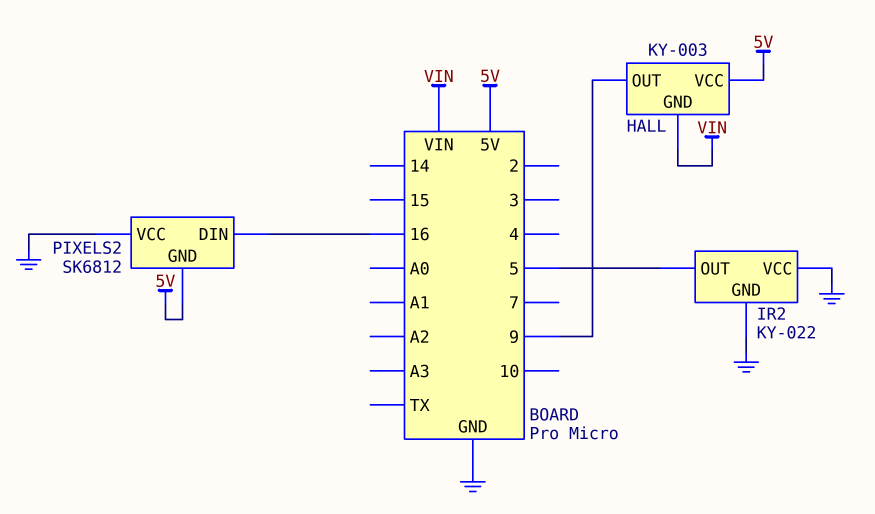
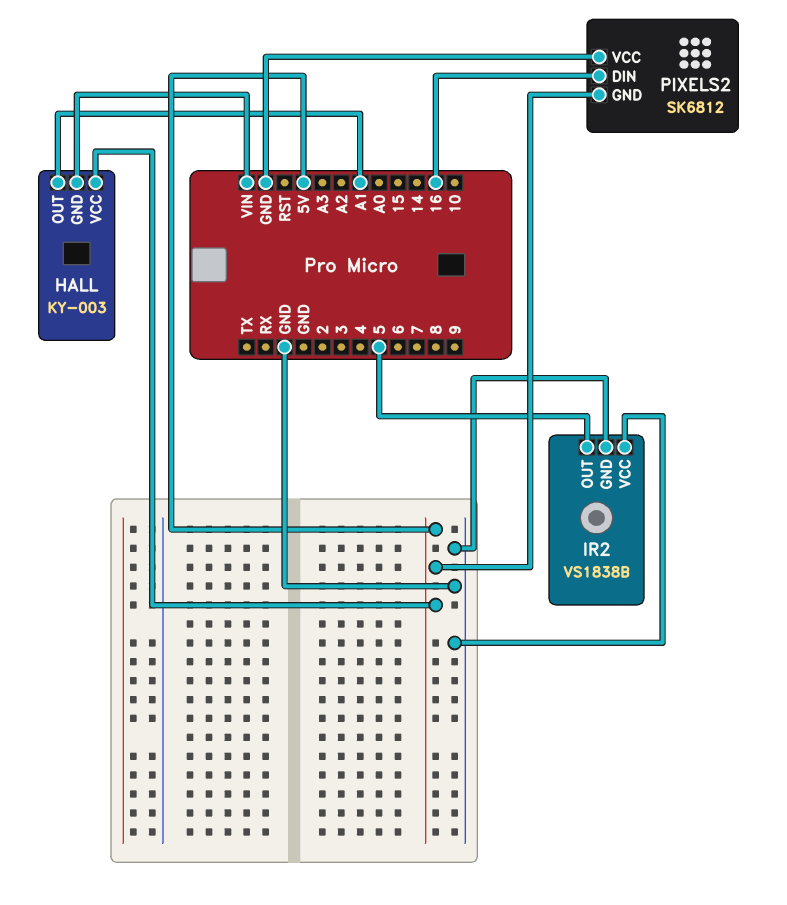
HALL pin OUT: 9 -> A1
IR2: KY-022 -> VS1838B

